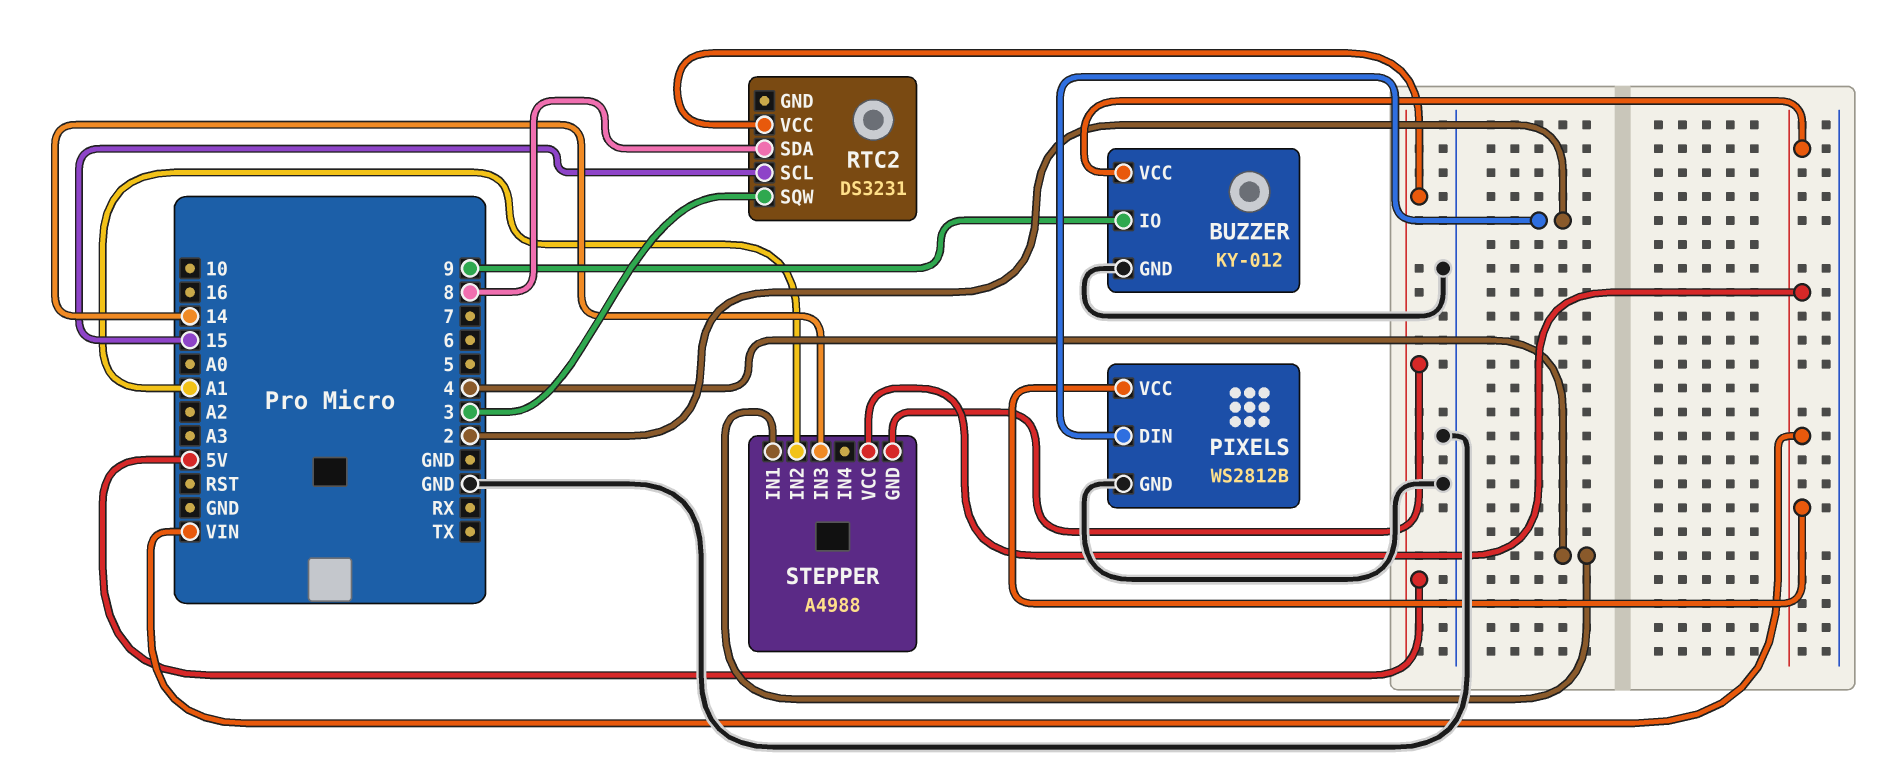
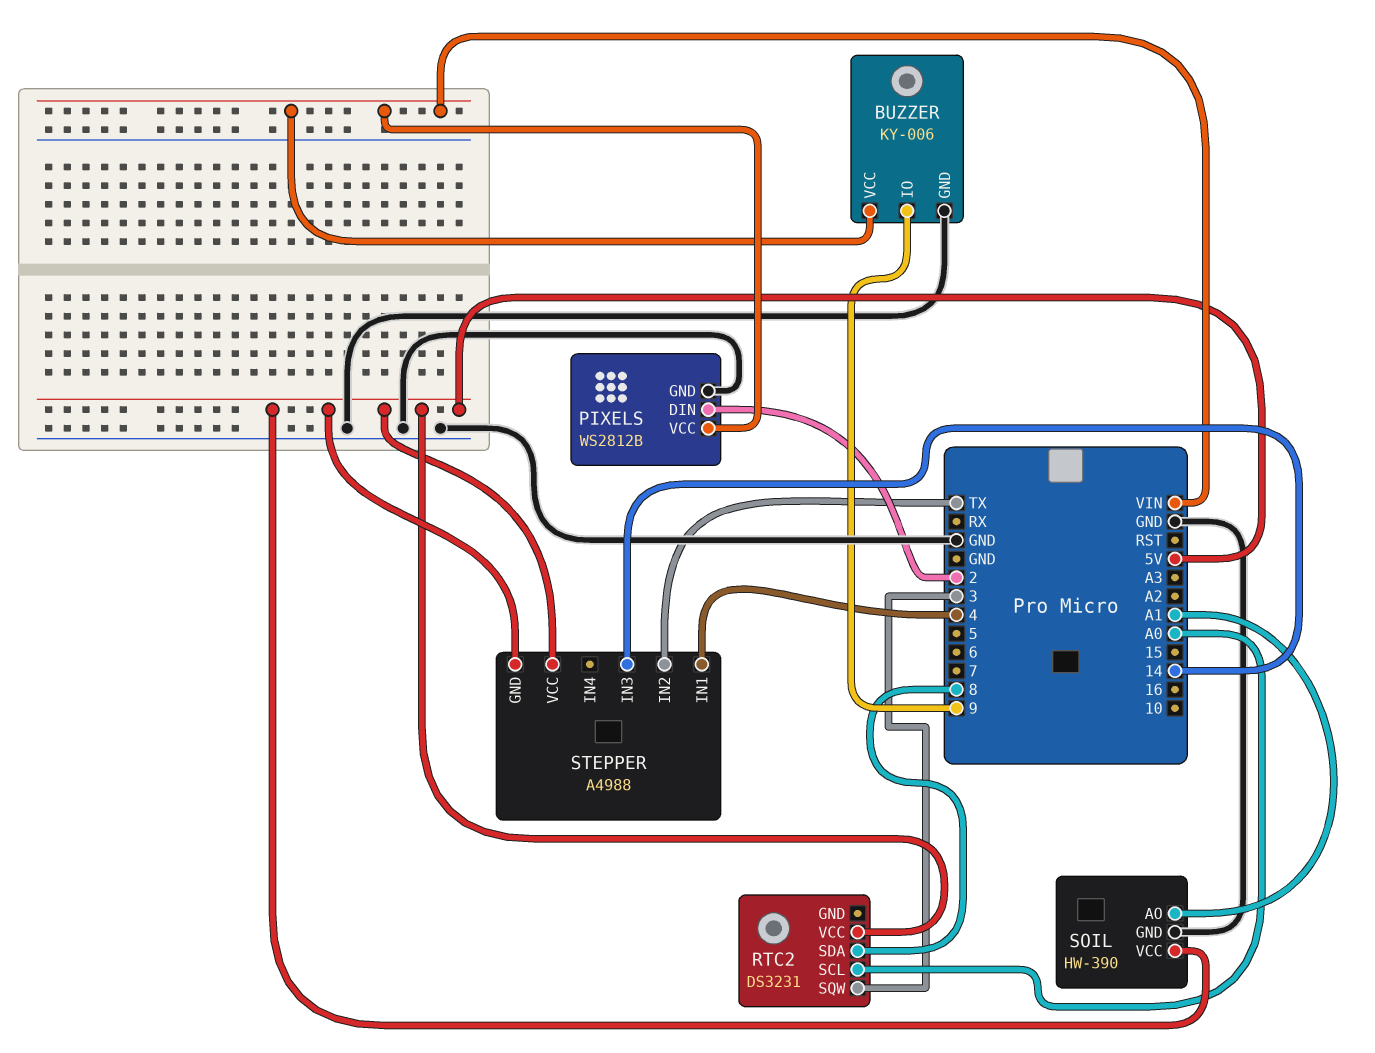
BUZZER: KY-012 -> KY-006
RTC2 pin SCL: 15 -> A0
SOIL: none -> HW-390
SOIL pin AO: none -> A1
SOIL pin GND: none -> GND
SOIL pin VCC: none -> 5V
STEPPER pin IN2: A1 -> TX
STEPPER pin VCC: VIN -> 5V

